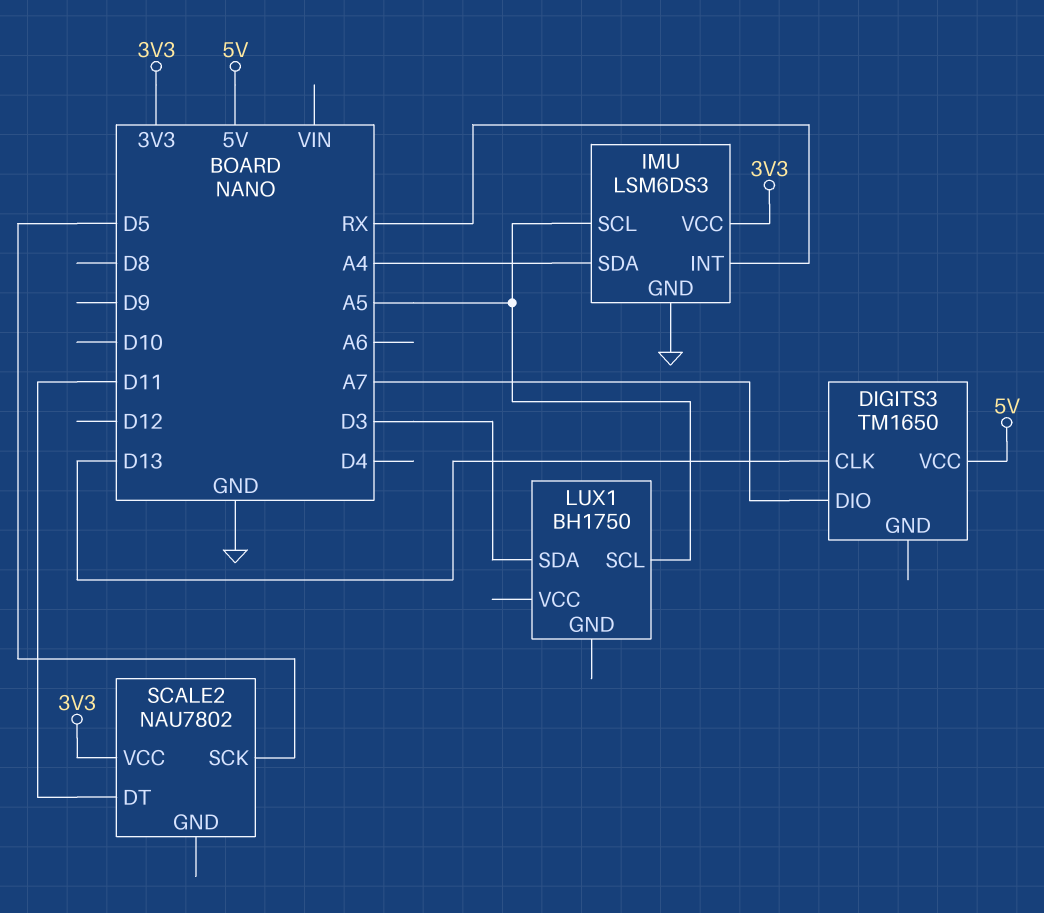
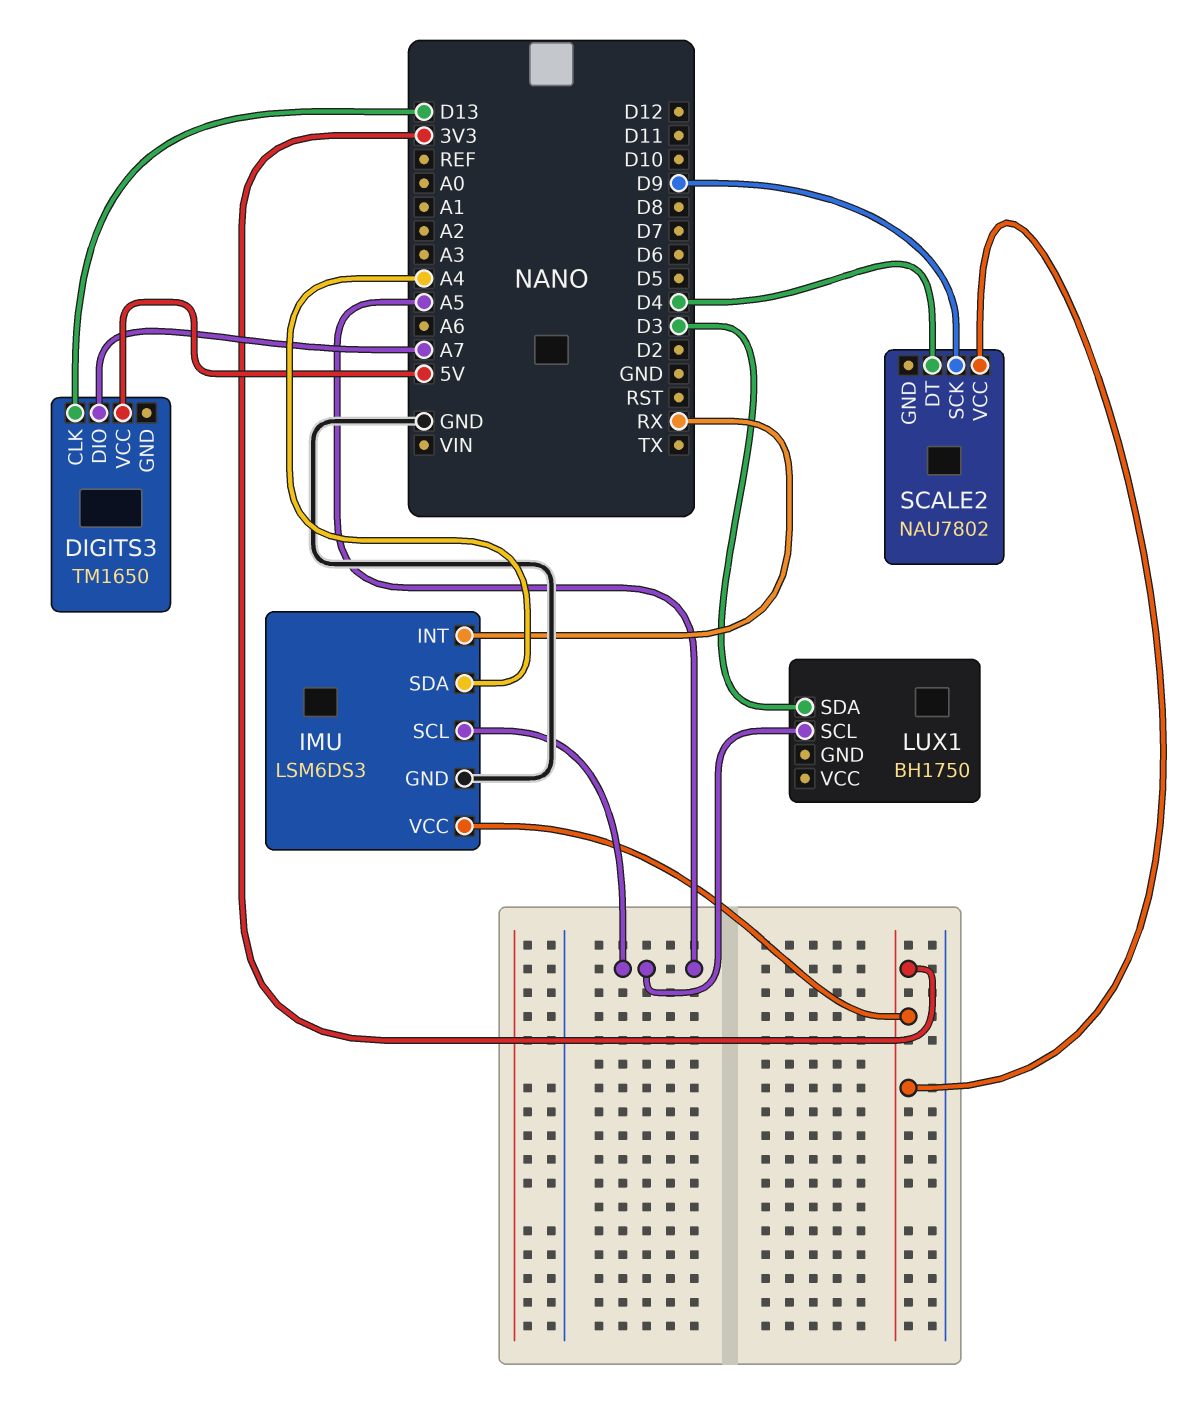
SCALE2 pin DT: D11 -> D4
SCALE2 pin SCK: D5 -> D9

